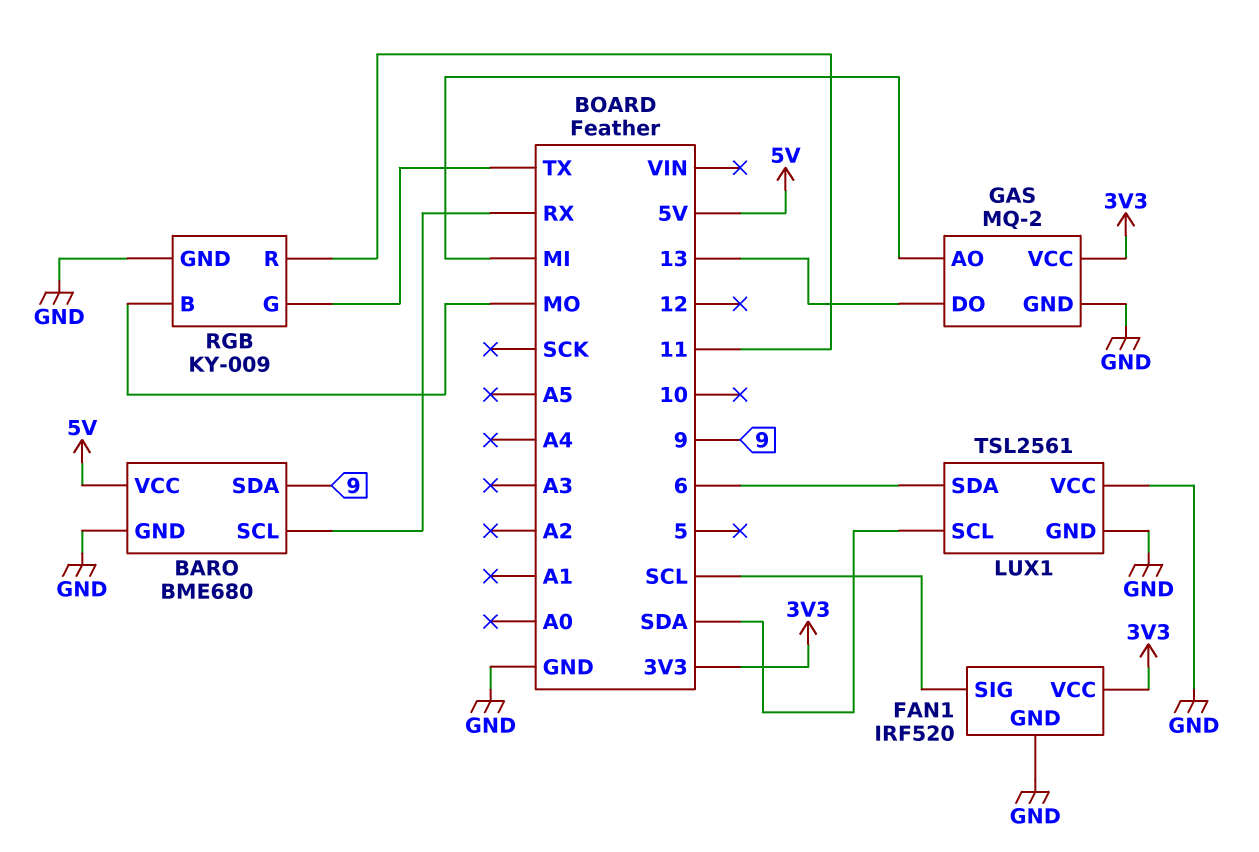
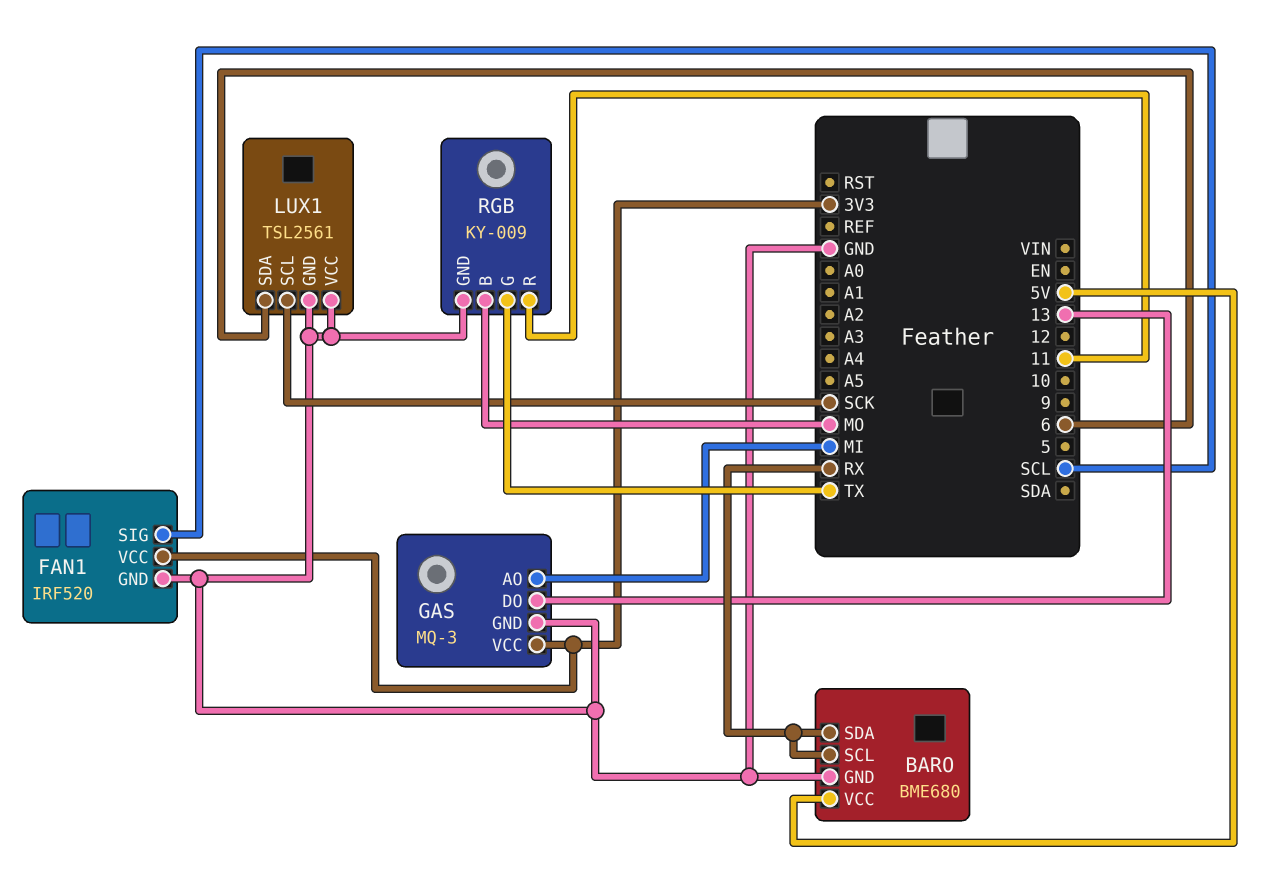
BARO pin SDA: 9 -> RX
GAS: MQ-2 -> MQ-3
LUX1 pin SCL: SDA -> SCK

